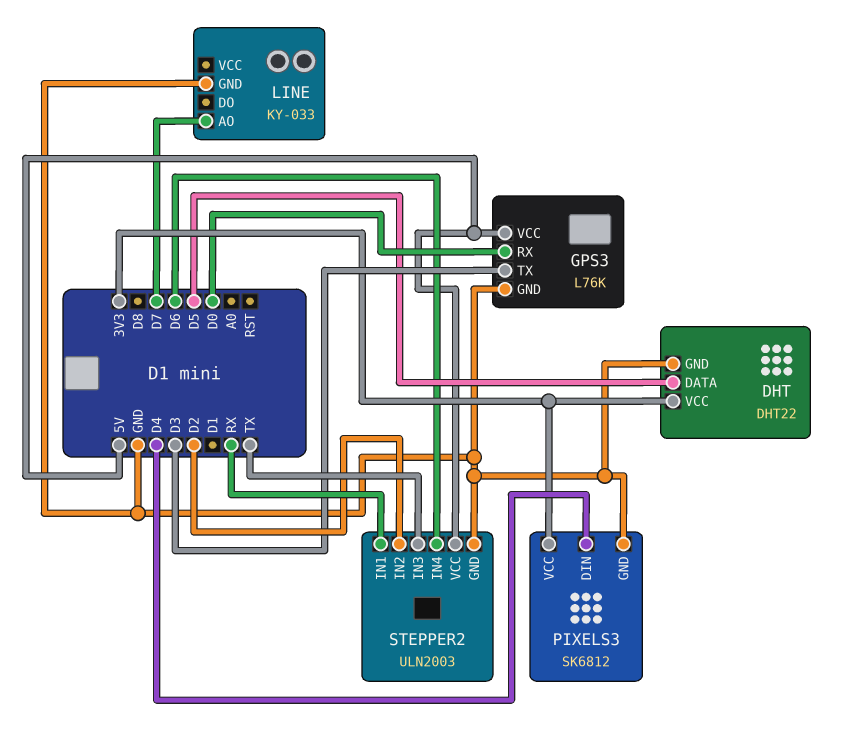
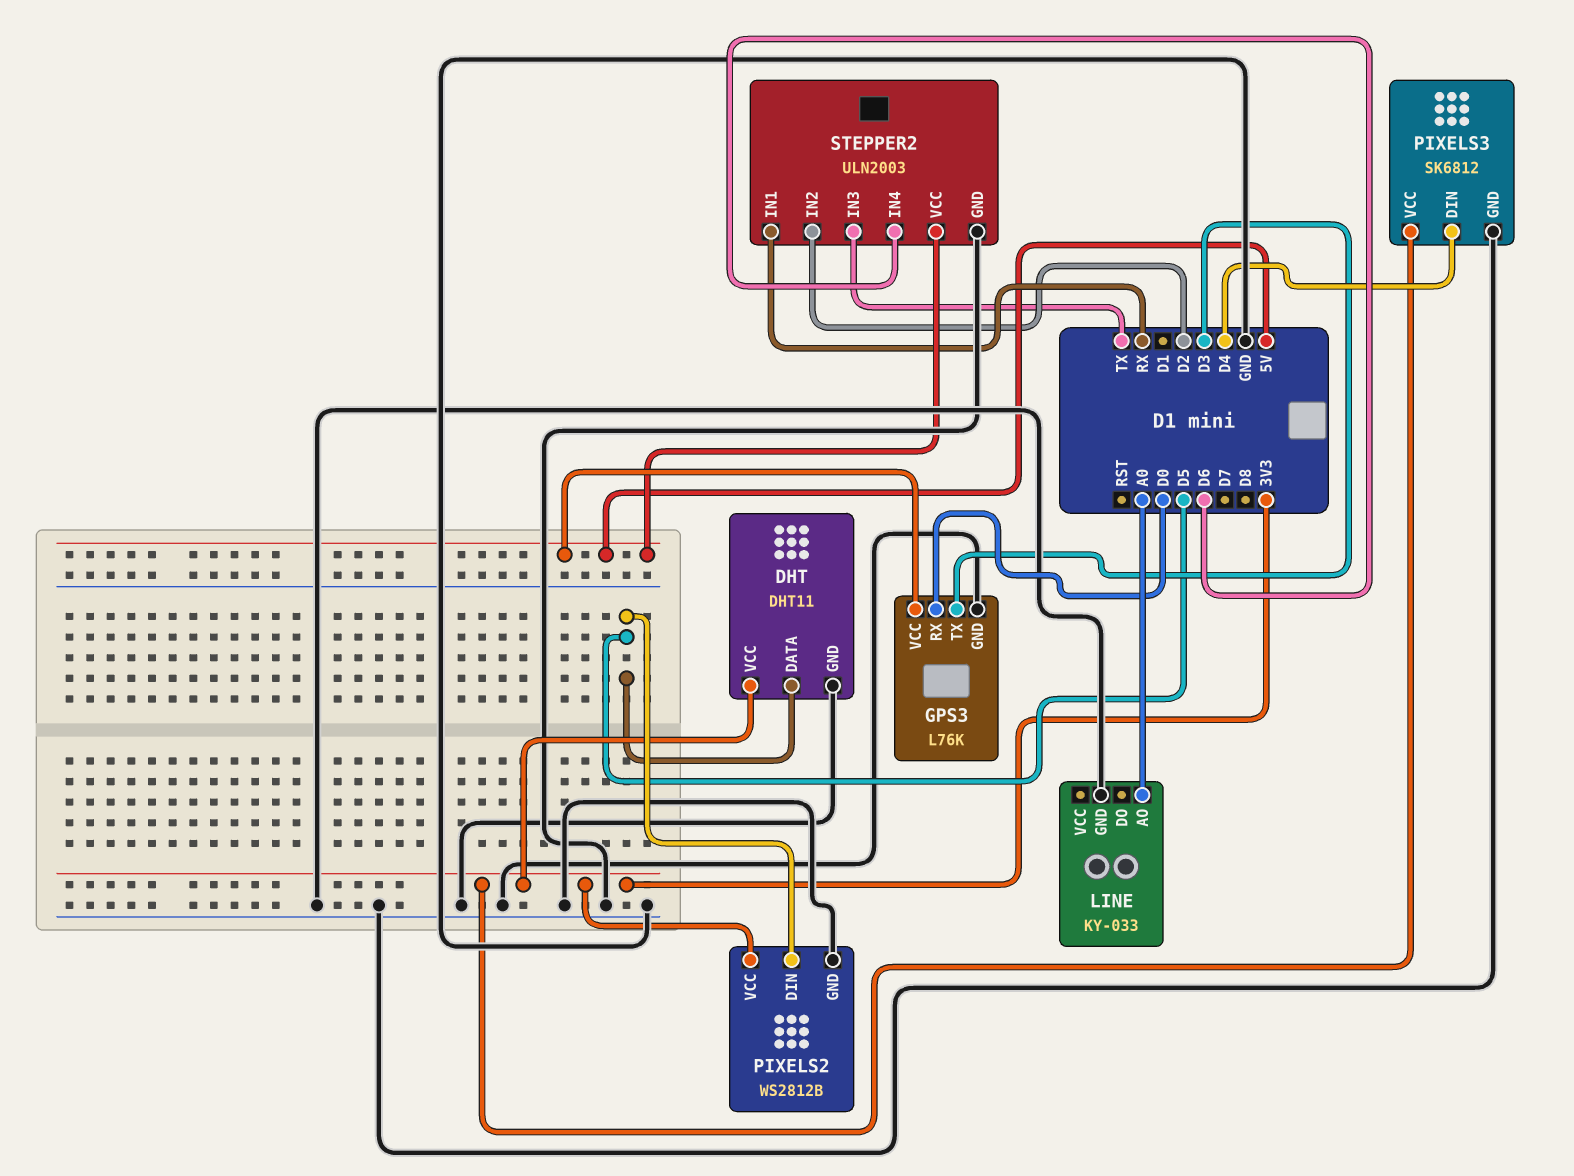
DHT: DHT22 -> DHT11
LINE pin AO: D7 -> A0
PIXELS2: none -> WS2812B
PIXELS2 pin DIN: none -> D5
PIXELS2 pin GND: none -> GND
PIXELS2 pin VCC: none -> 3V3

